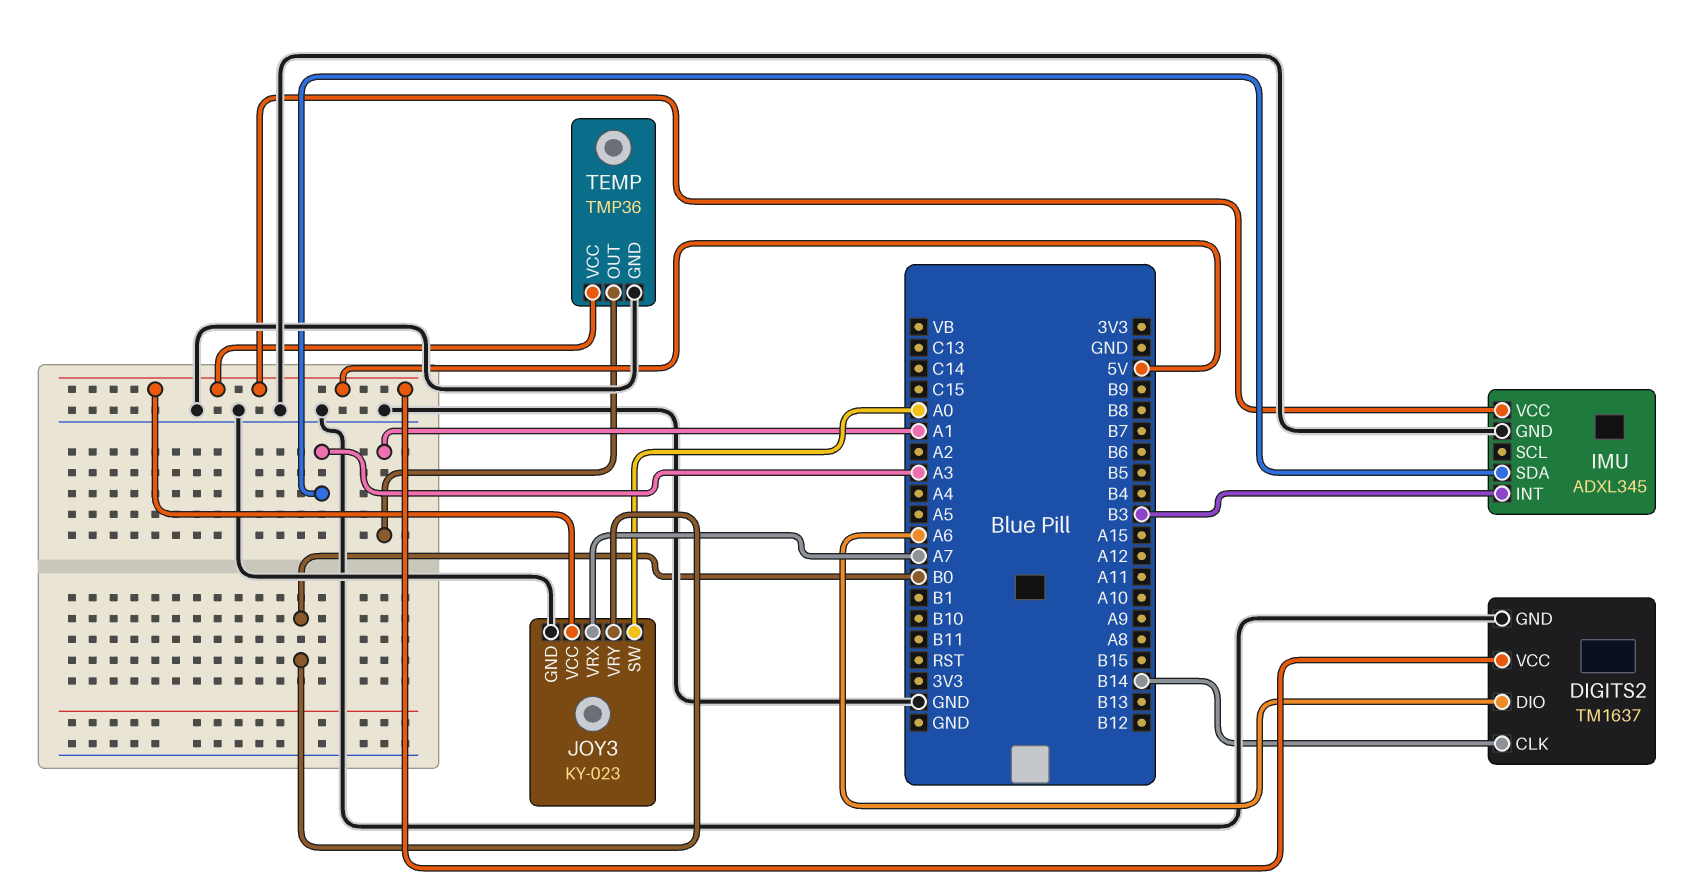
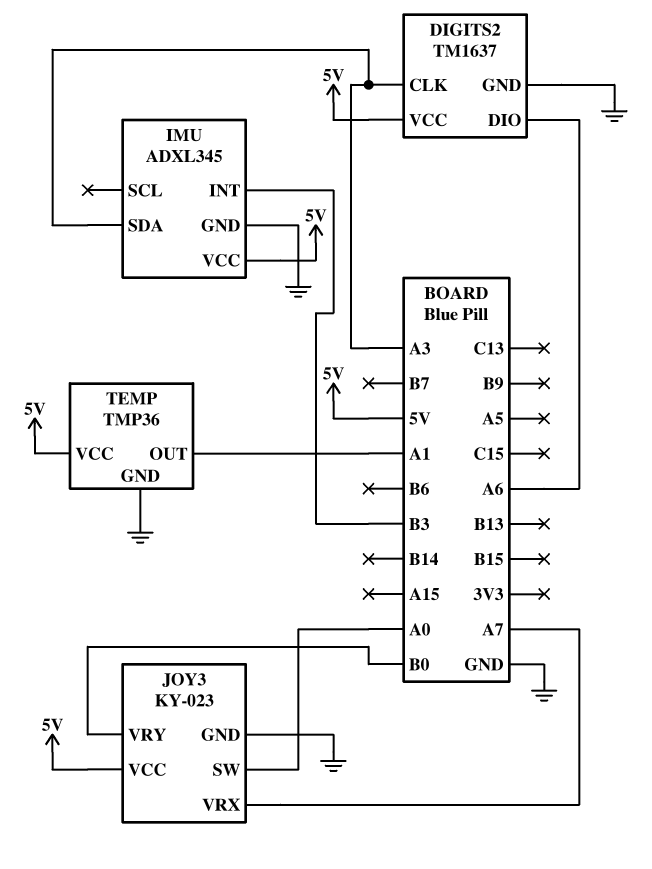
DIGITS2 pin CLK: B14 -> A3

